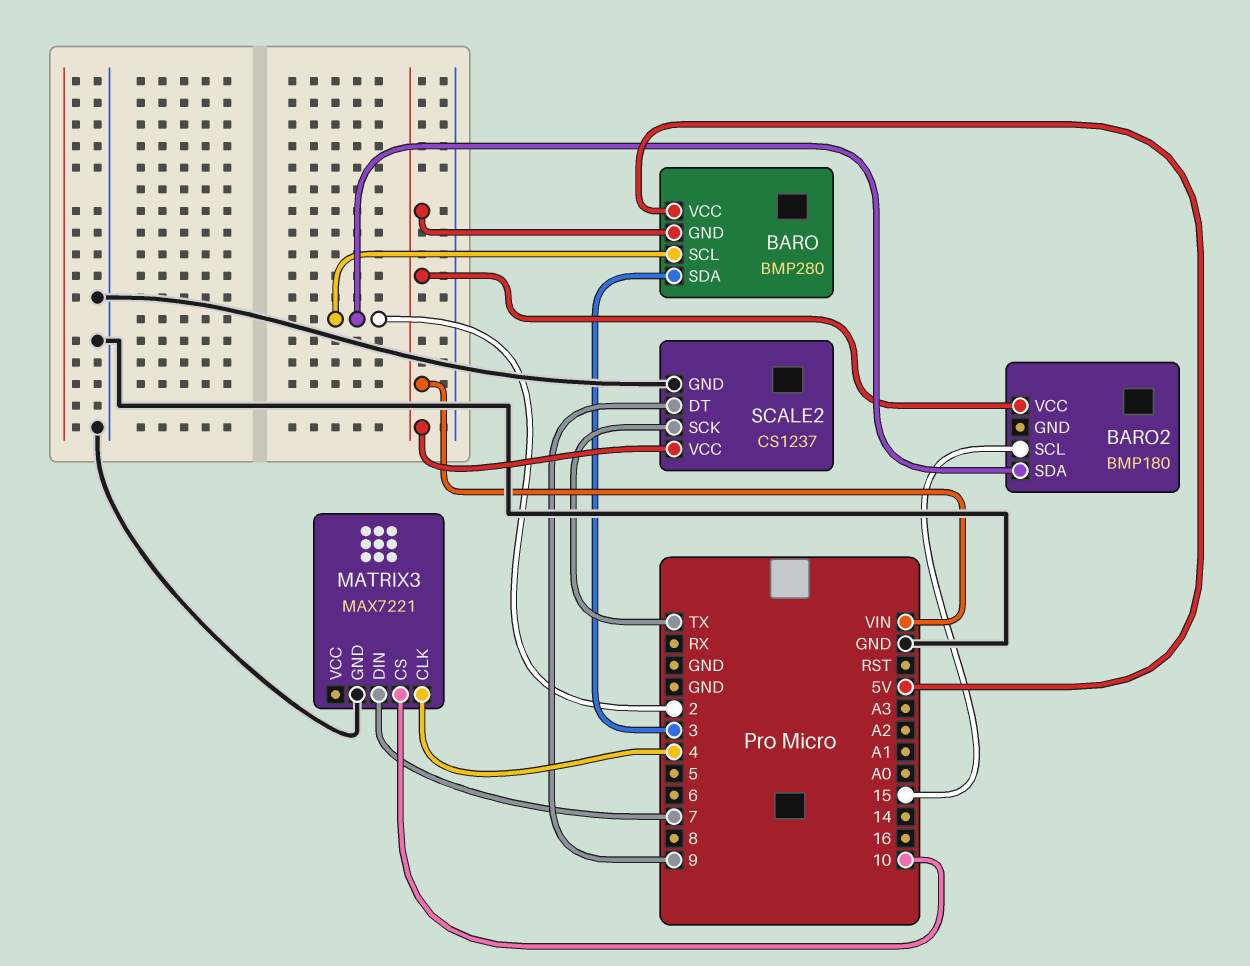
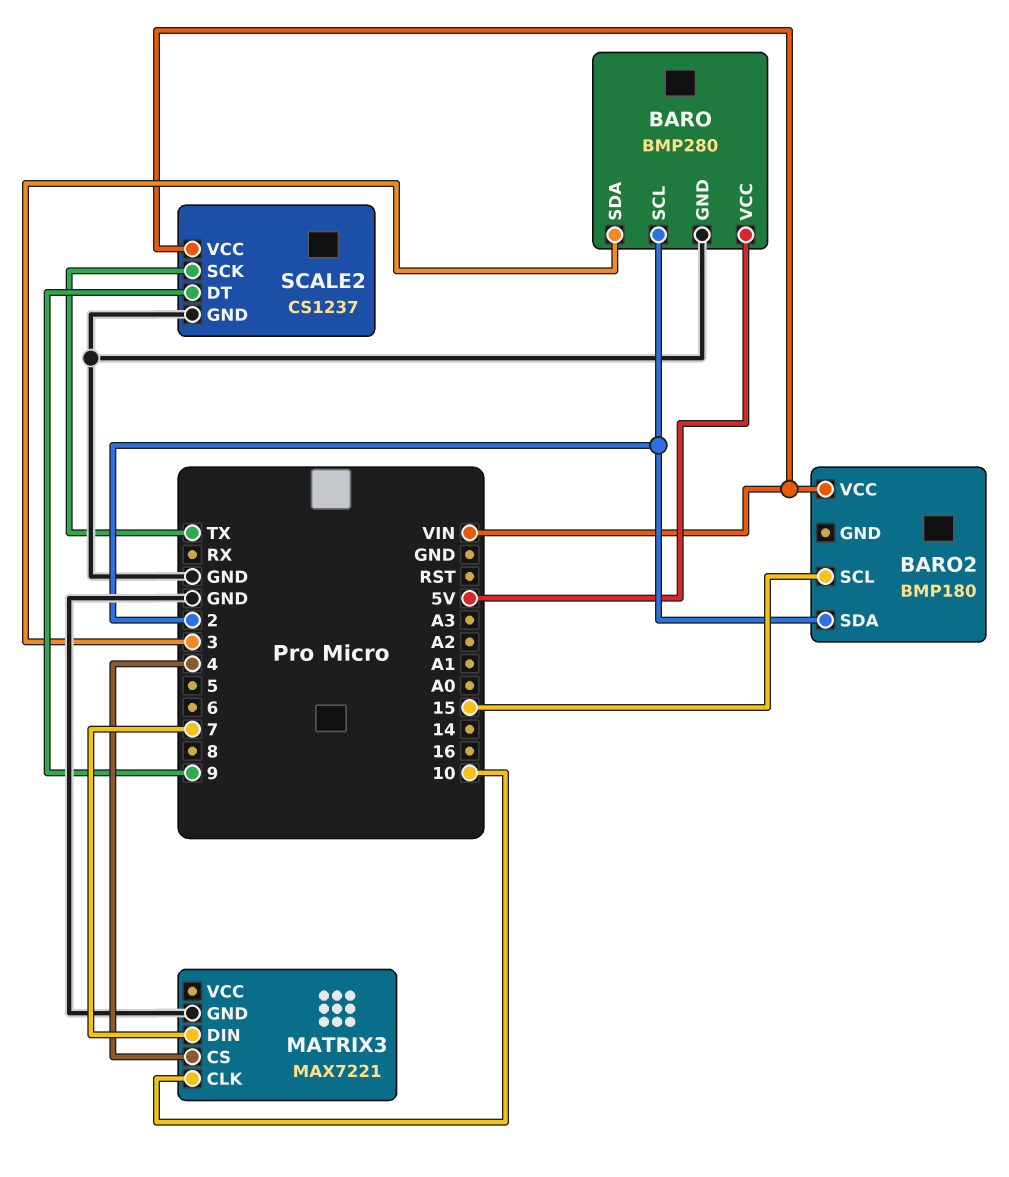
BARO pin GND: VIN -> GND
MATRIX3 pin CLK: 4 -> 10
MATRIX3 pin CS: 10 -> 4

